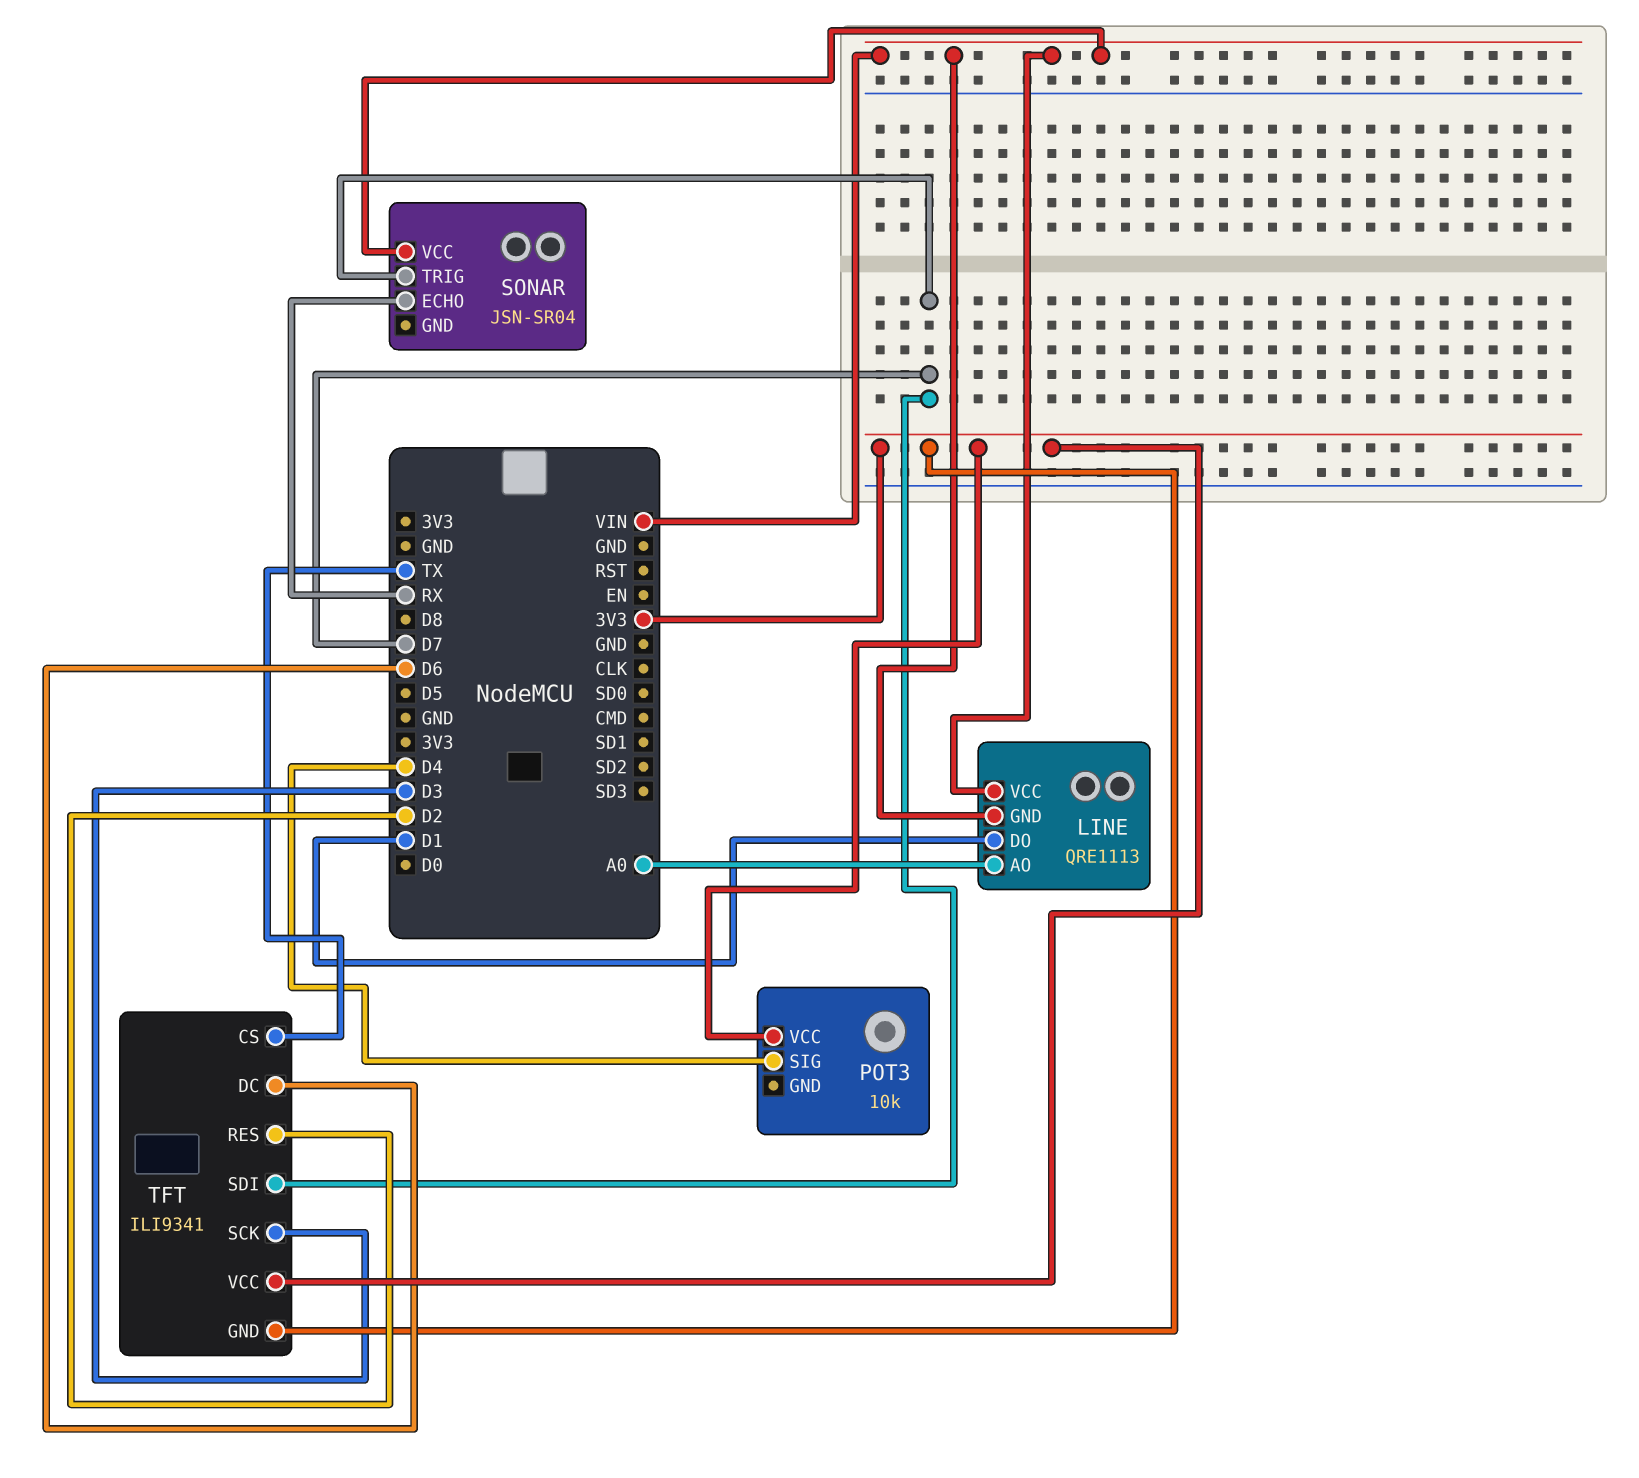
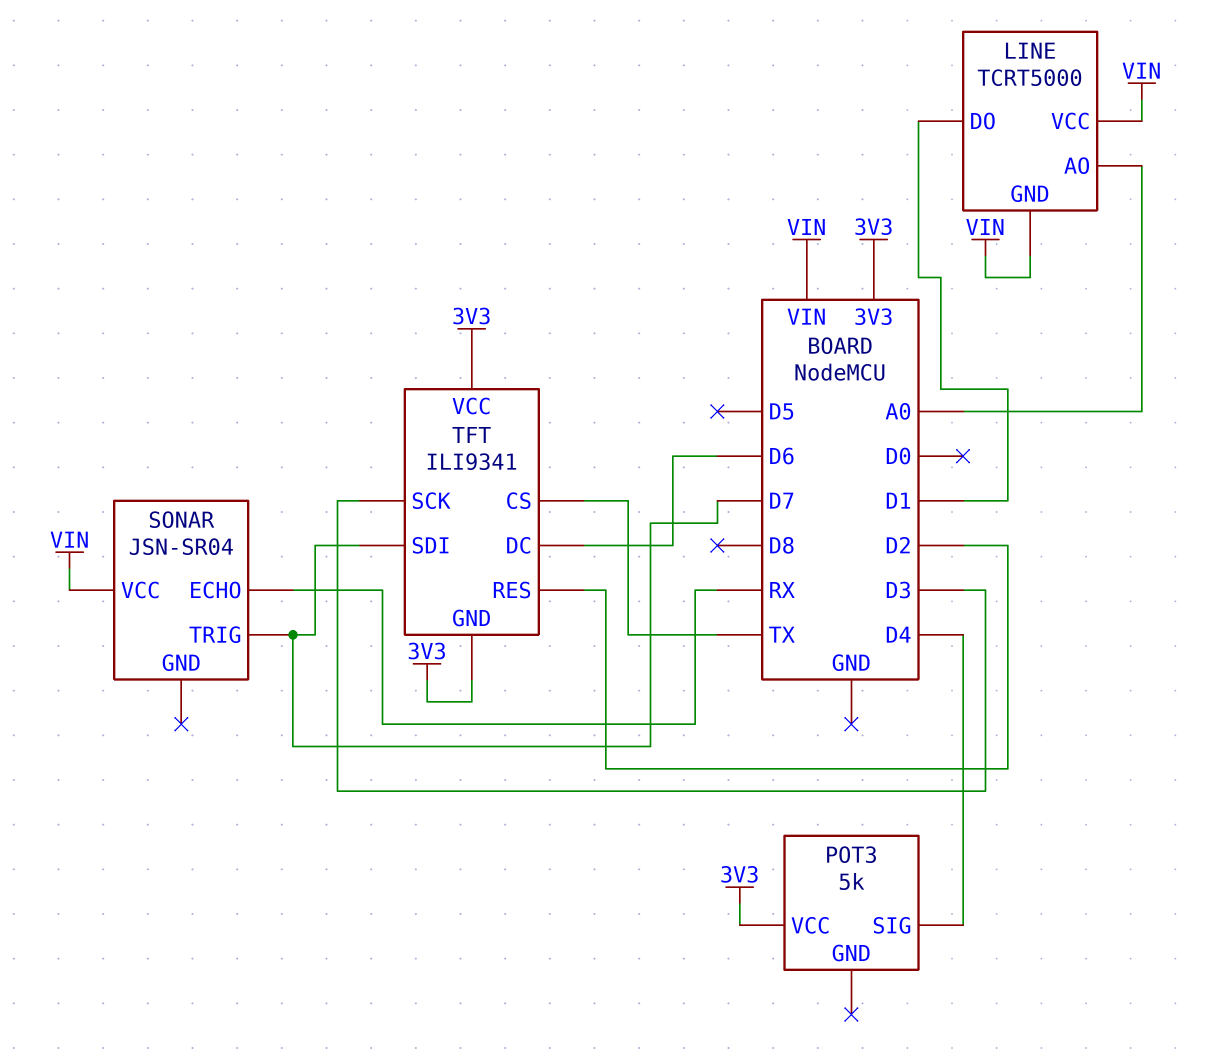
LINE: QRE1113 -> TCRT5000
POT3: 10k -> 5k

